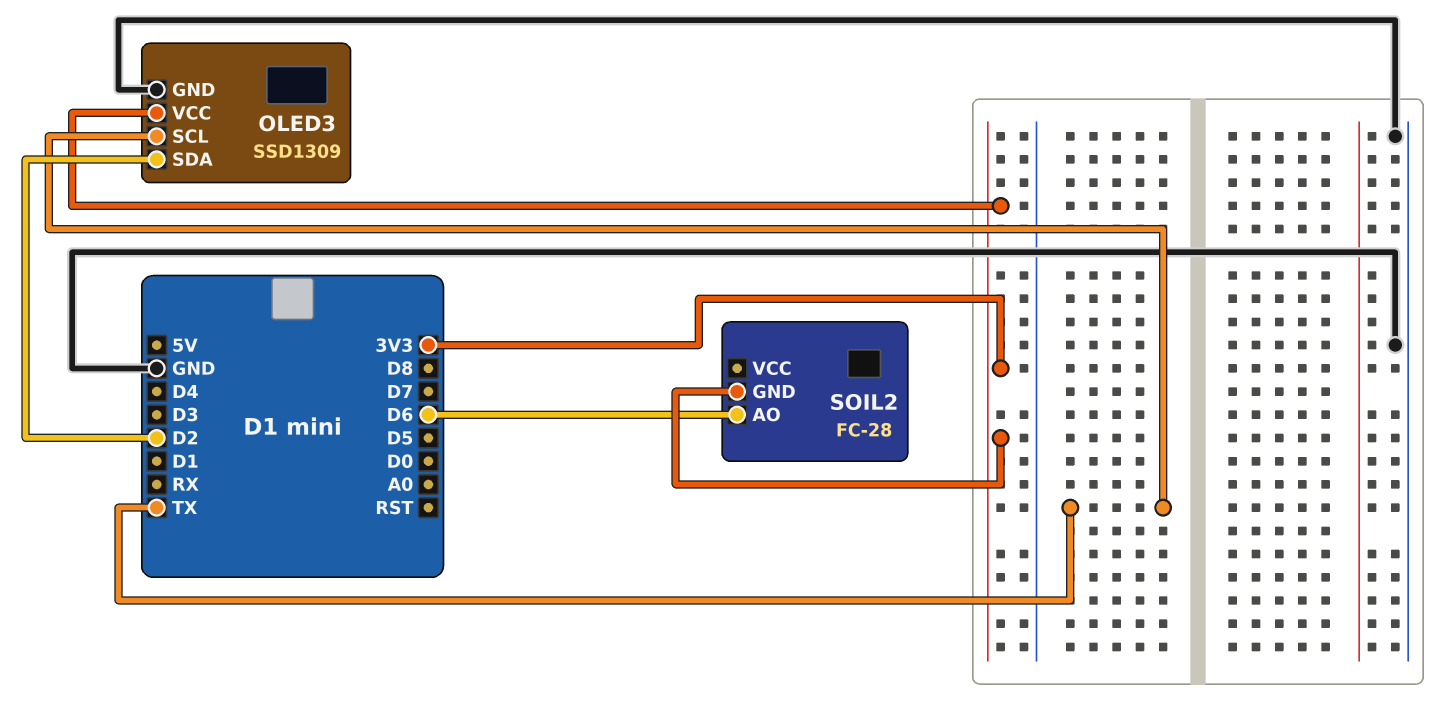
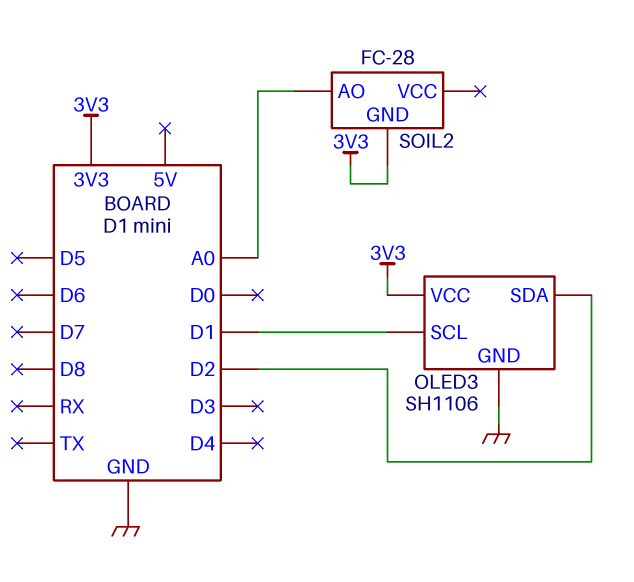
OLED3: SSD1309 -> SH1106
OLED3 pin SCL: TX -> D1
SOIL2 pin AO: D6 -> A0

